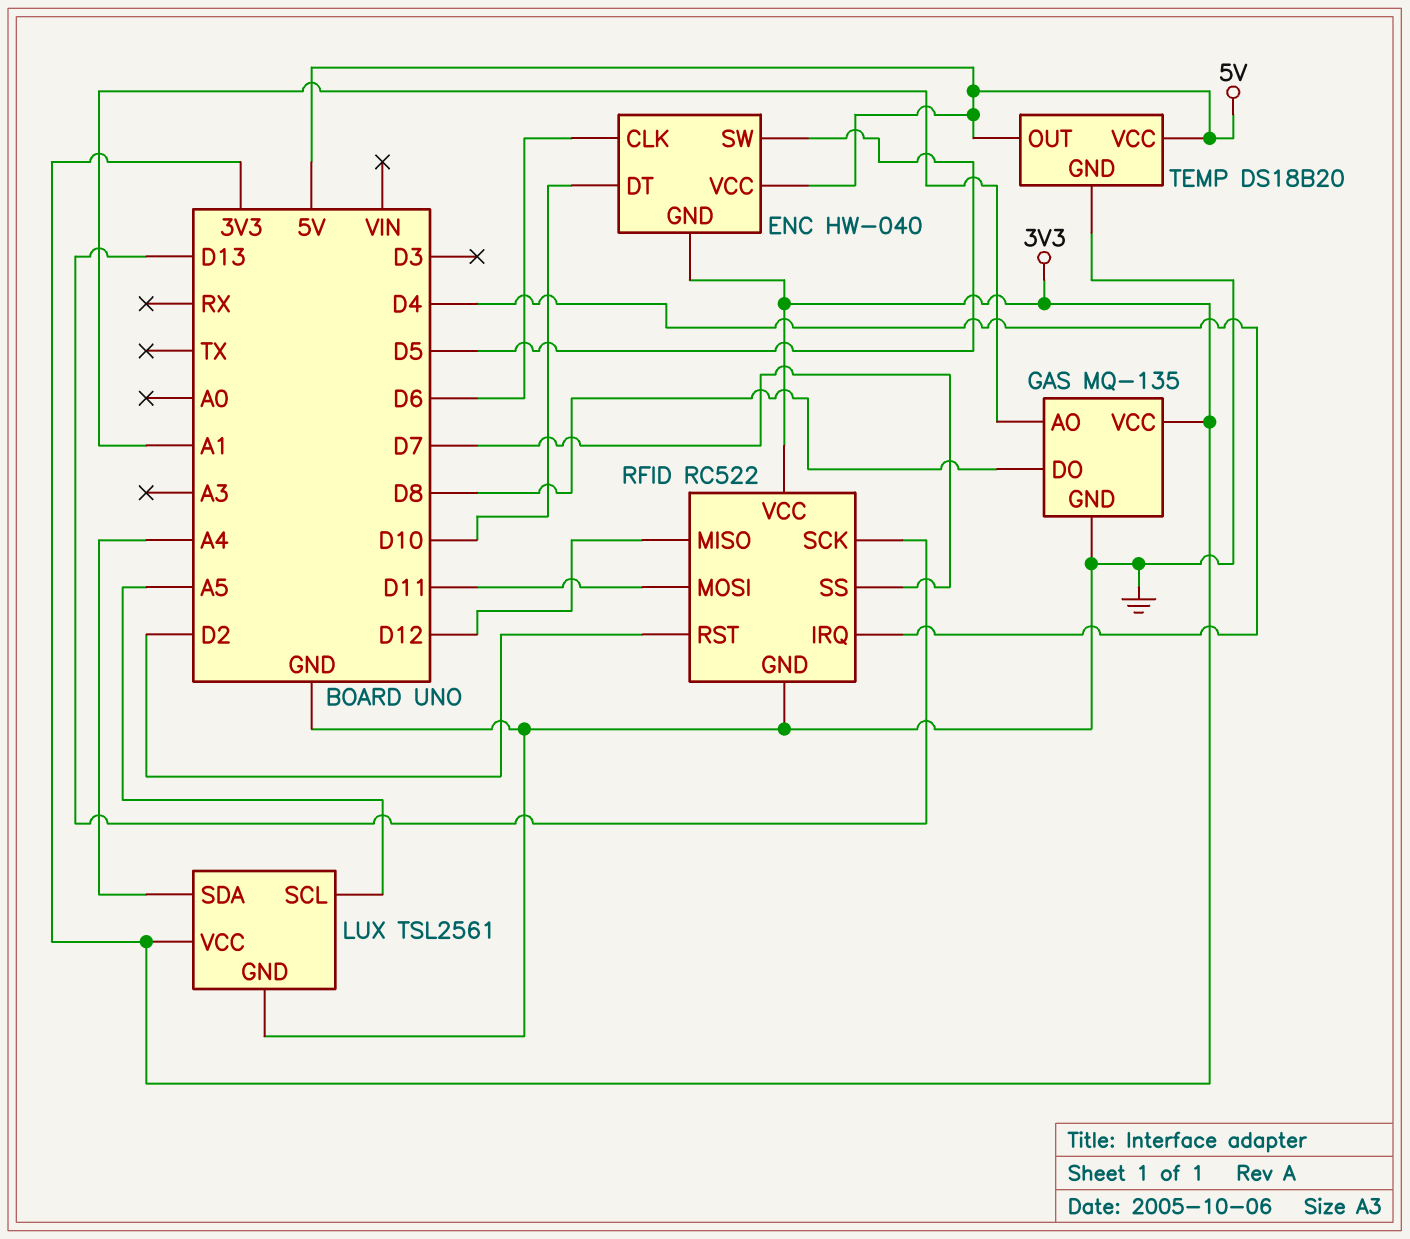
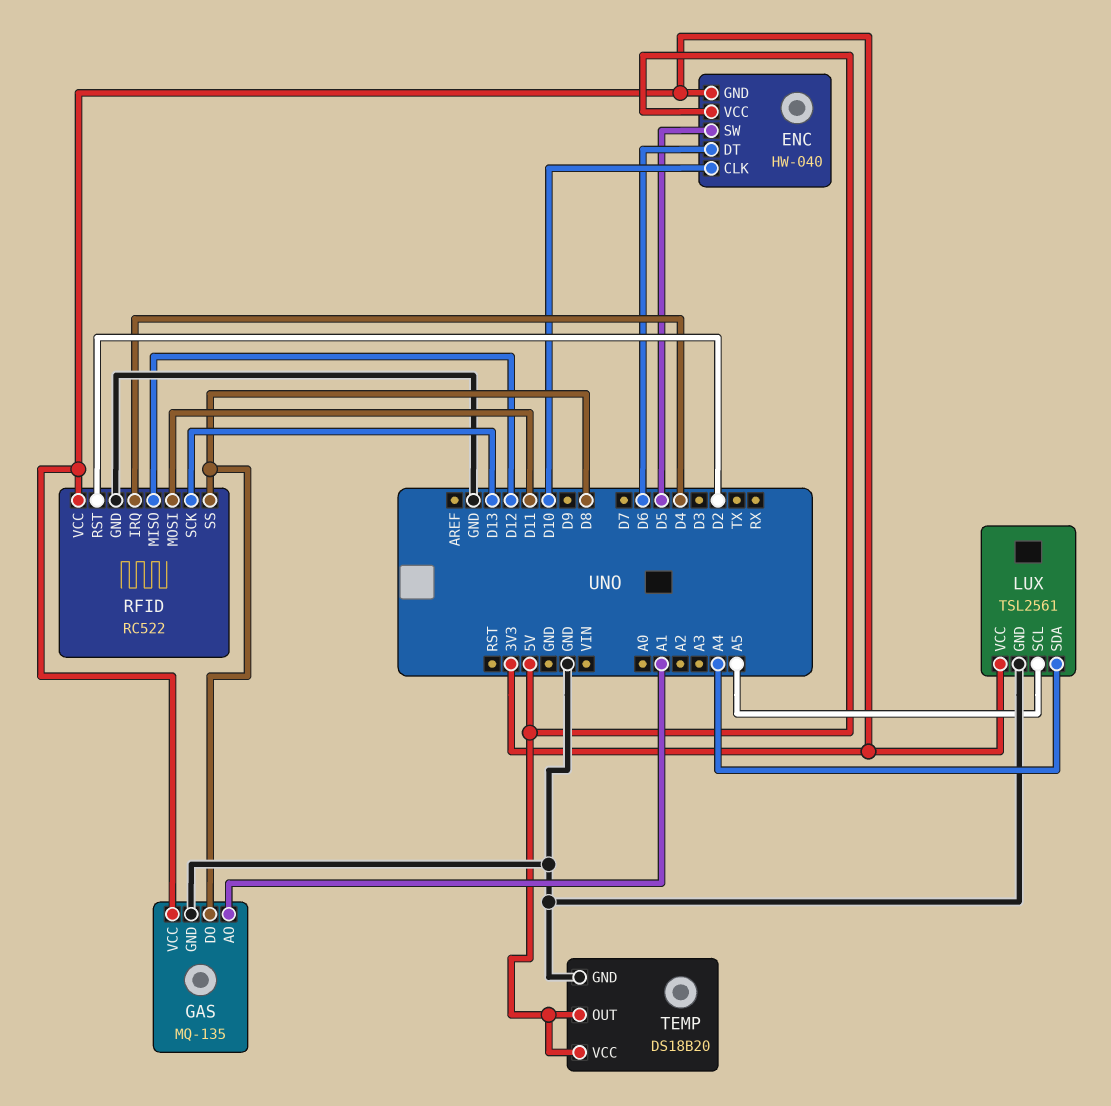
ENC pin CLK: D6 -> D10
ENC pin DT: D10 -> D6
RFID pin SS: D7 -> D8

